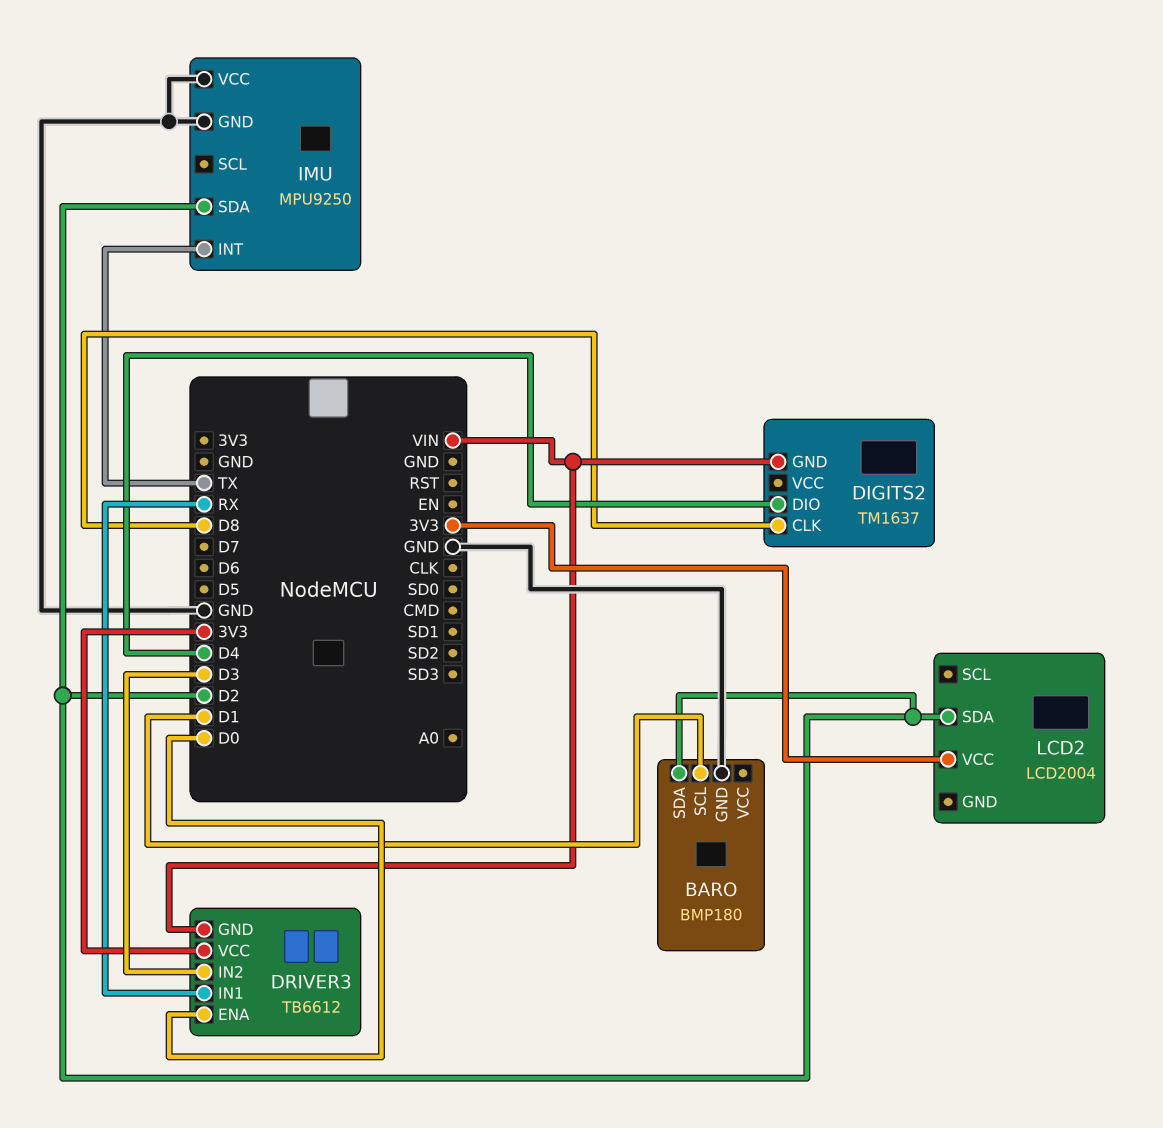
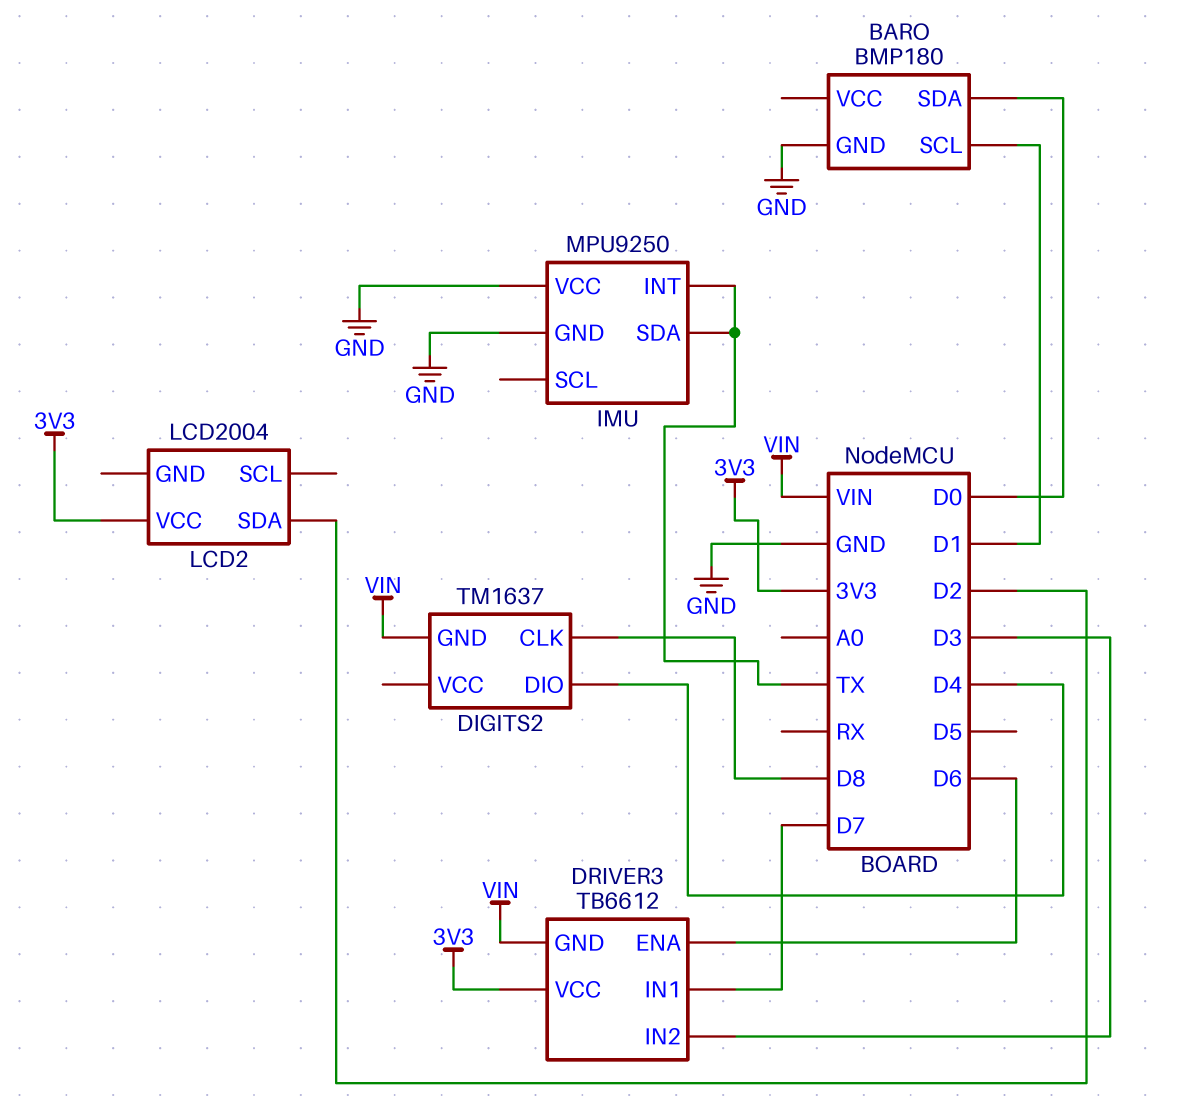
BARO pin SDA: D2 -> D0
DRIVER3 pin ENA: D0 -> D6
DRIVER3 pin IN1: RX -> D7
IMU pin SDA: D2 -> TX

